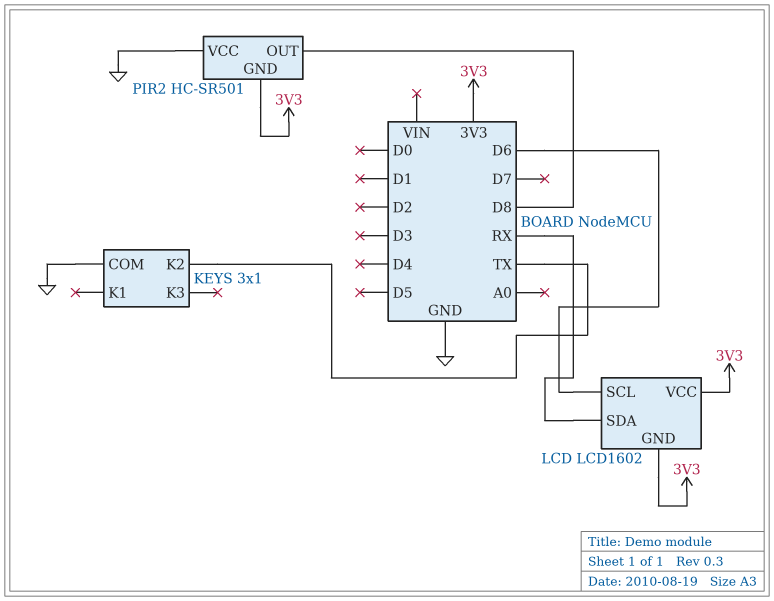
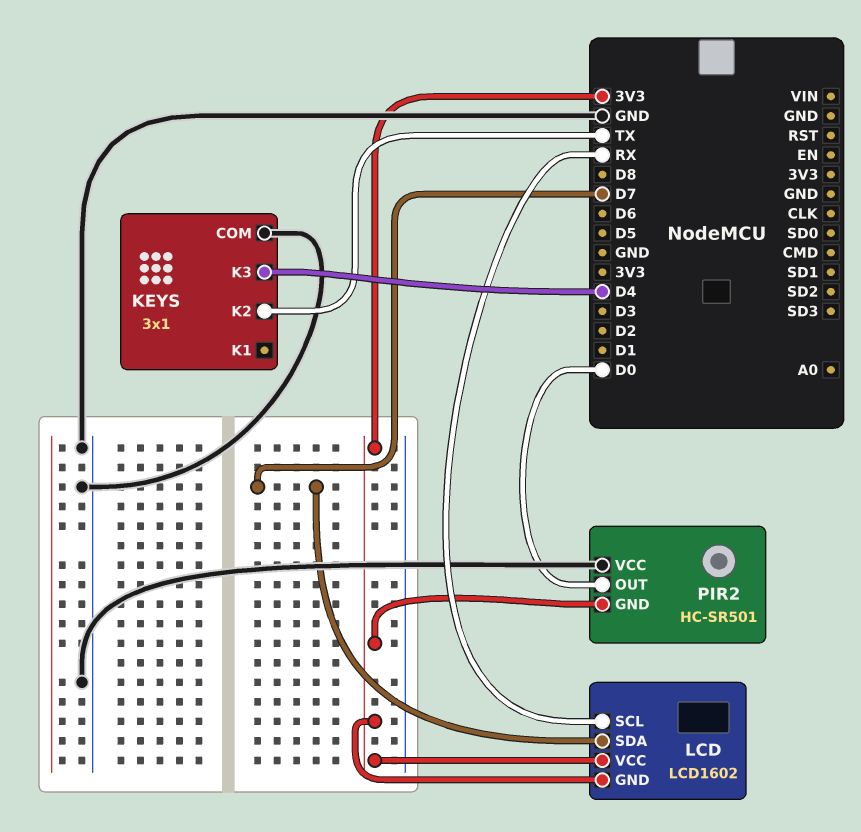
KEYS pin K3: none -> D4
LCD pin SCL: D6 -> RX
LCD pin SDA: RX -> D7
PIR2 pin OUT: D8 -> D0

